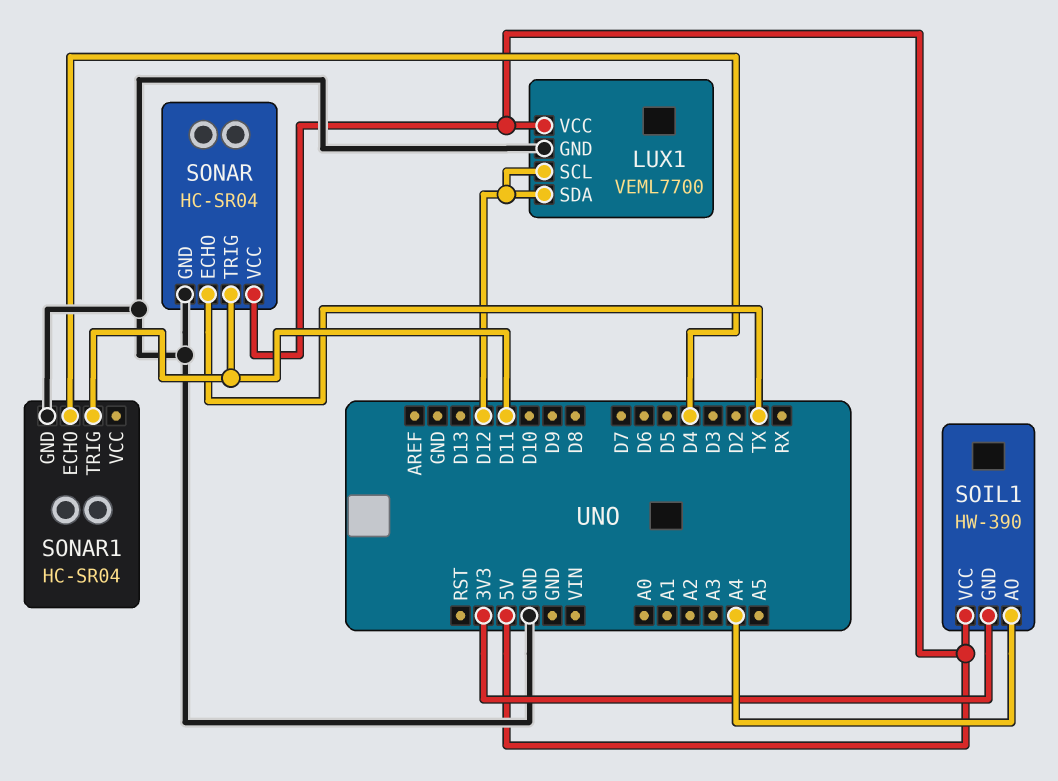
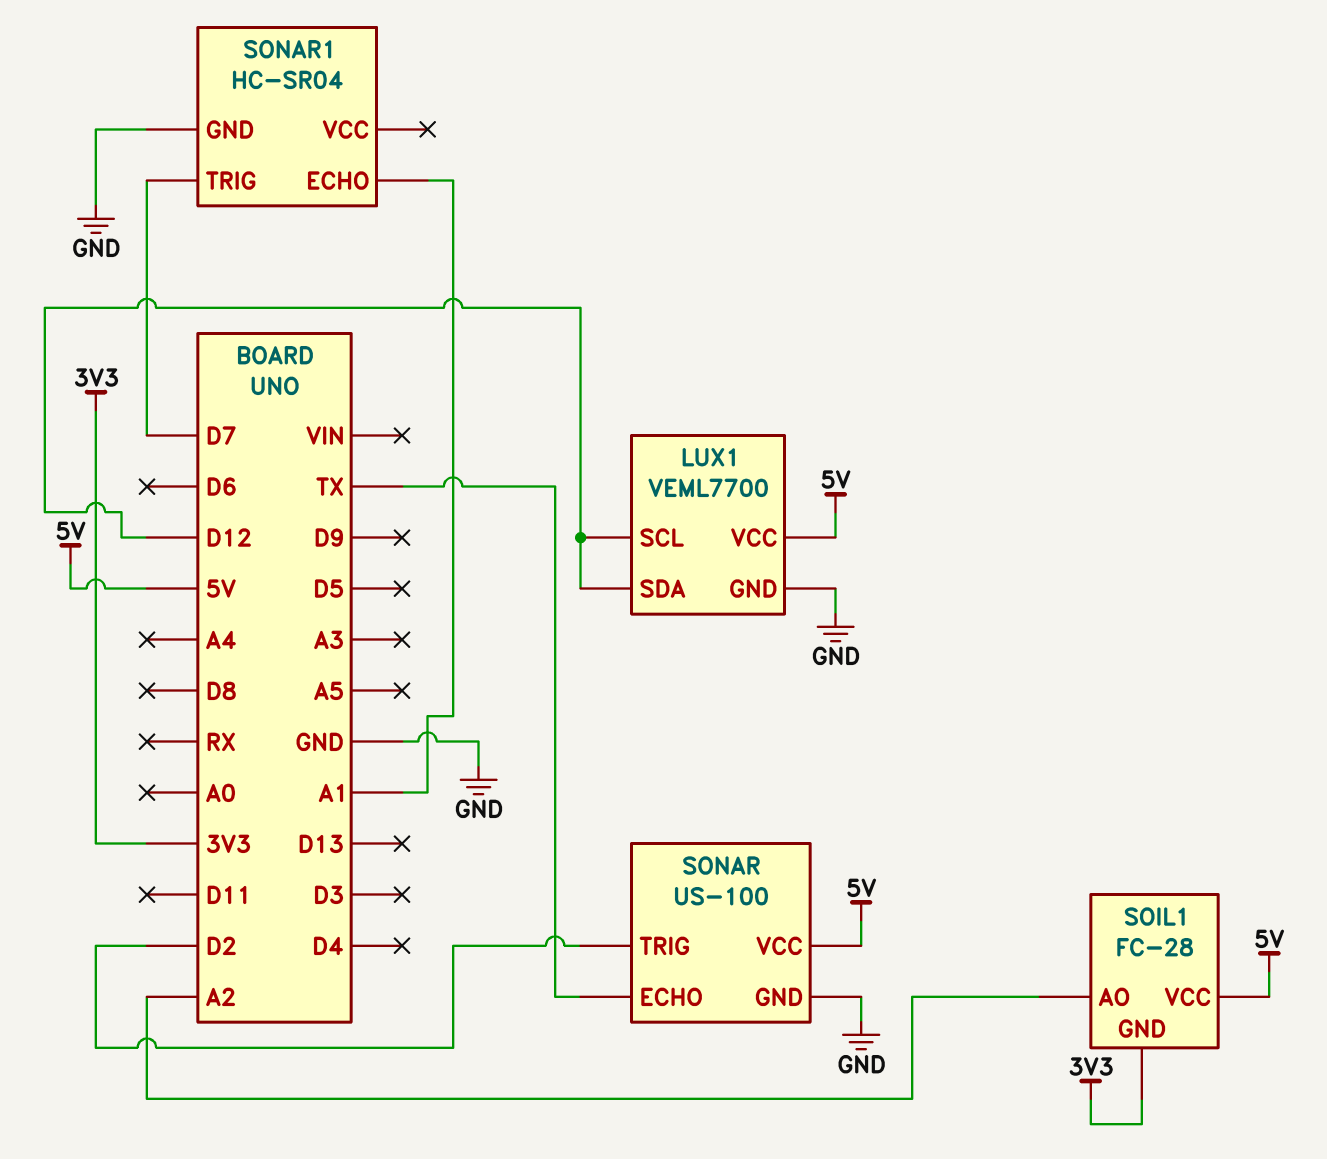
SOIL1: HW-390 -> FC-28
SOIL1 pin AO: A4 -> A2
SONAR: HC-SR04 -> US-100
SONAR pin TRIG: D11 -> D2
SONAR1 pin ECHO: D4 -> A1
SONAR1 pin TRIG: D11 -> D7

